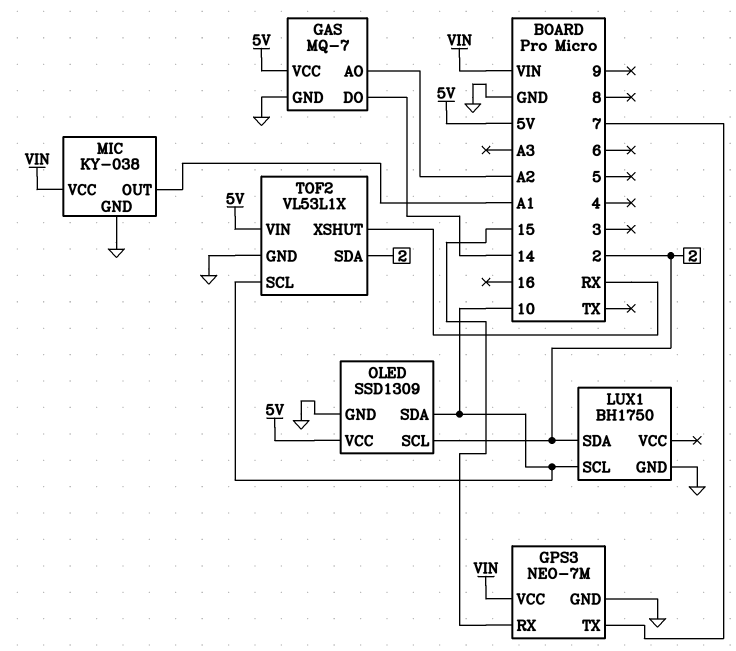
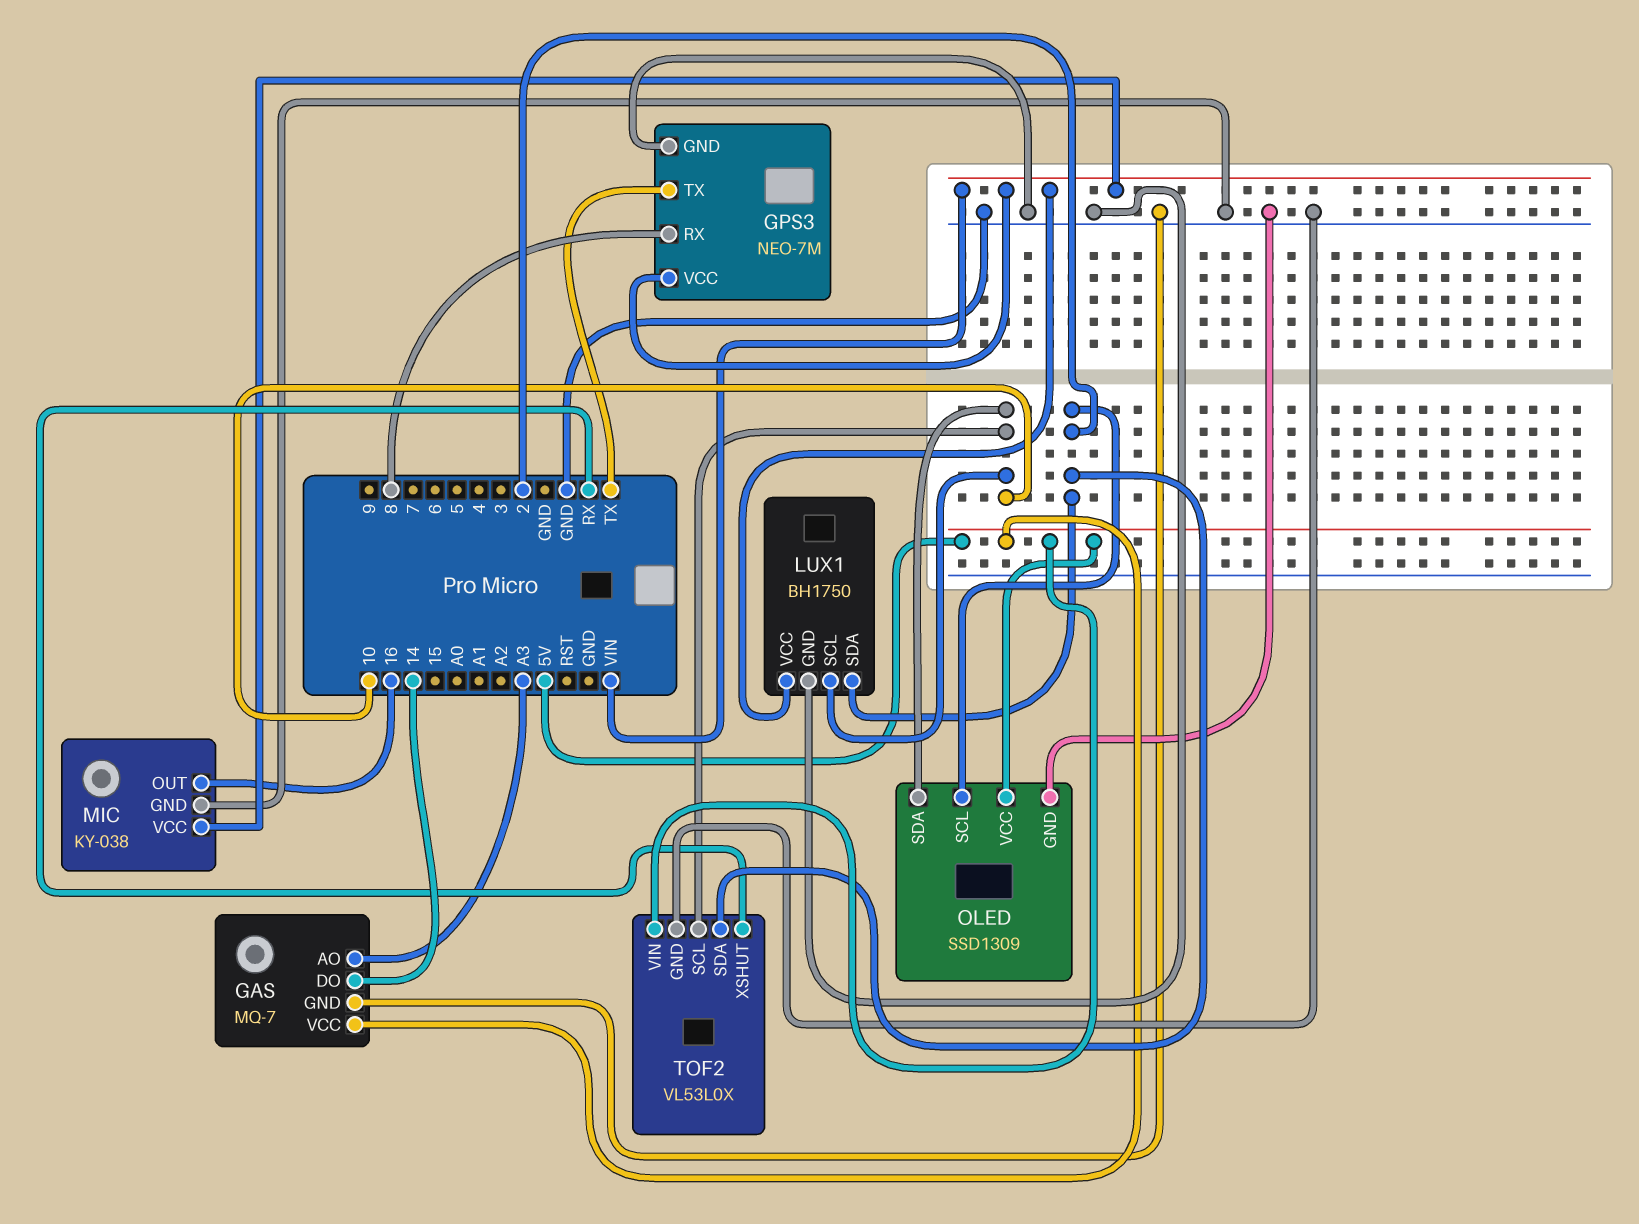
GAS pin AO: A2 -> A3
GPS3 pin RX: 15 -> 8
GPS3 pin TX: 7 -> TX
LUX1 pin VCC: none -> VIN
MIC pin OUT: A1 -> 16
TOF2: VL53L1X -> VL53L0X

